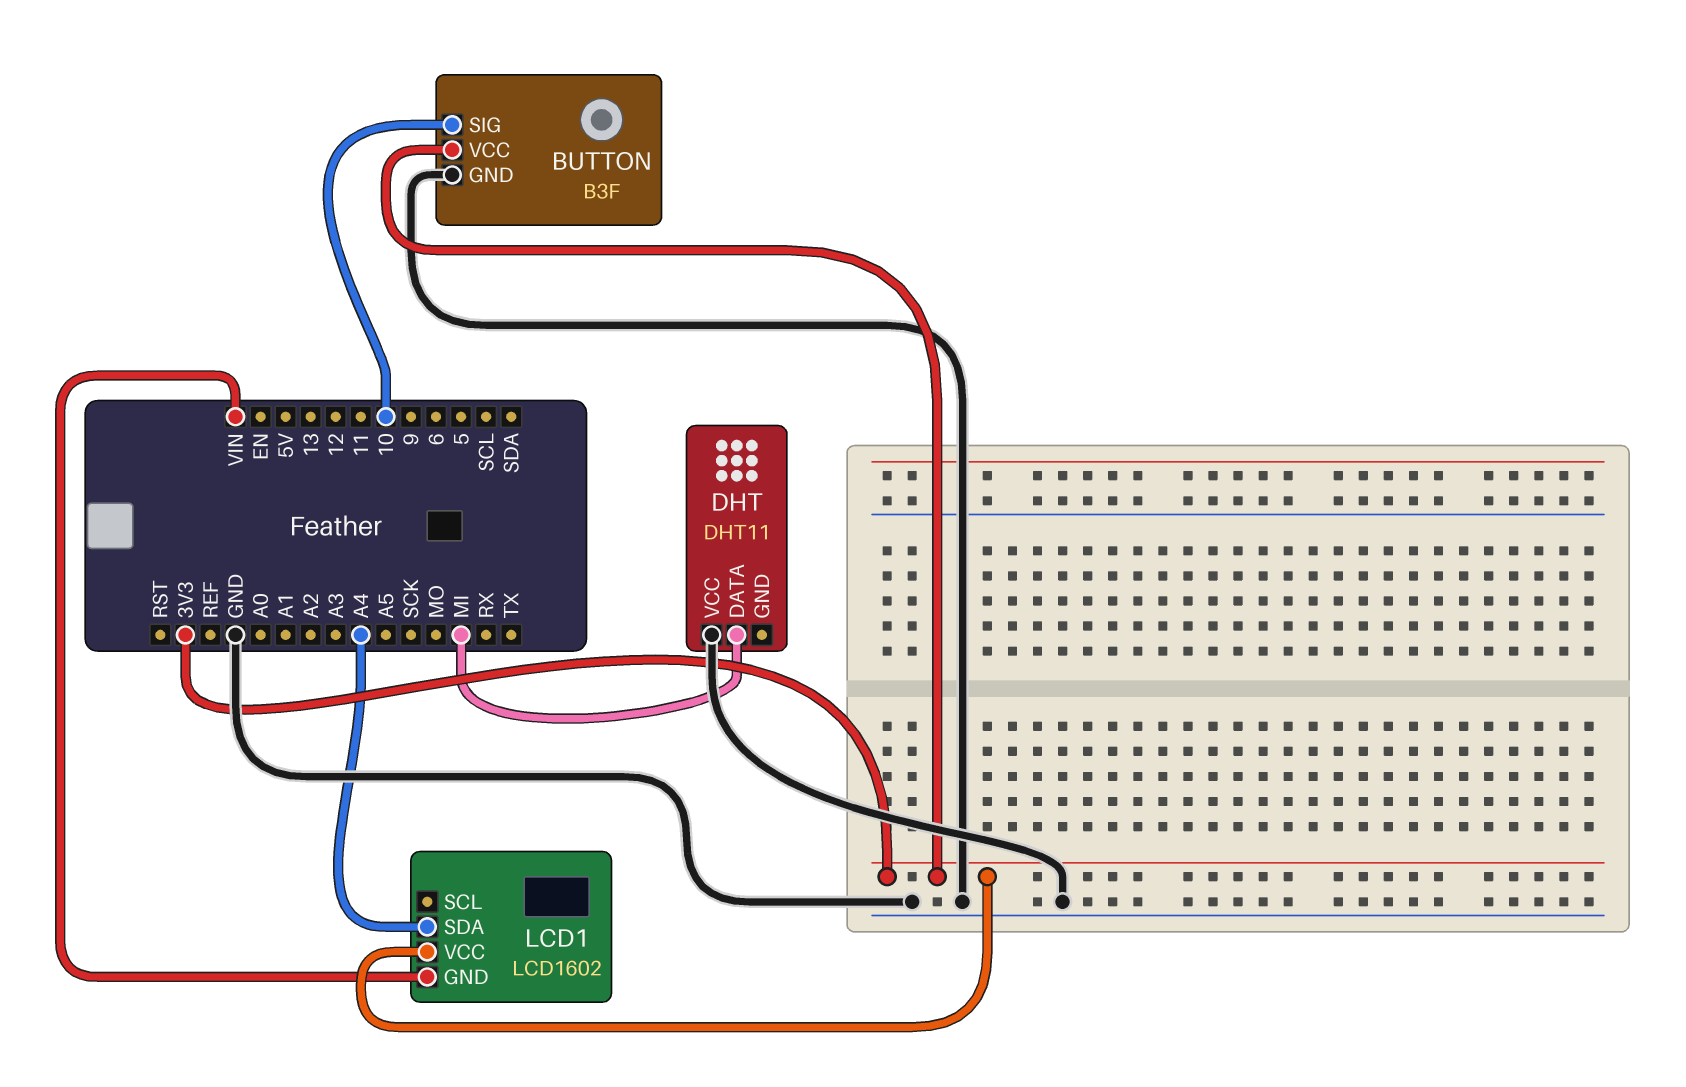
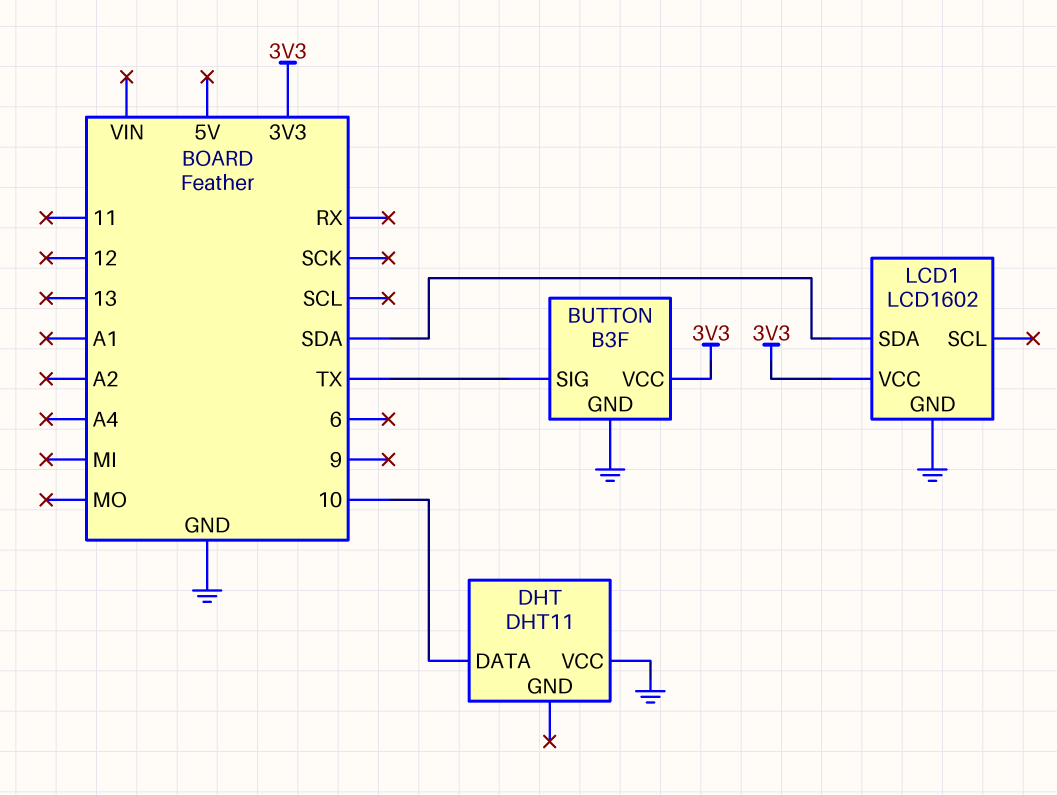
BUTTON pin SIG: 10 -> TX
DHT pin DATA: MI -> 10
LCD1 pin GND: VIN -> GND
LCD1 pin SDA: A4 -> SDA

